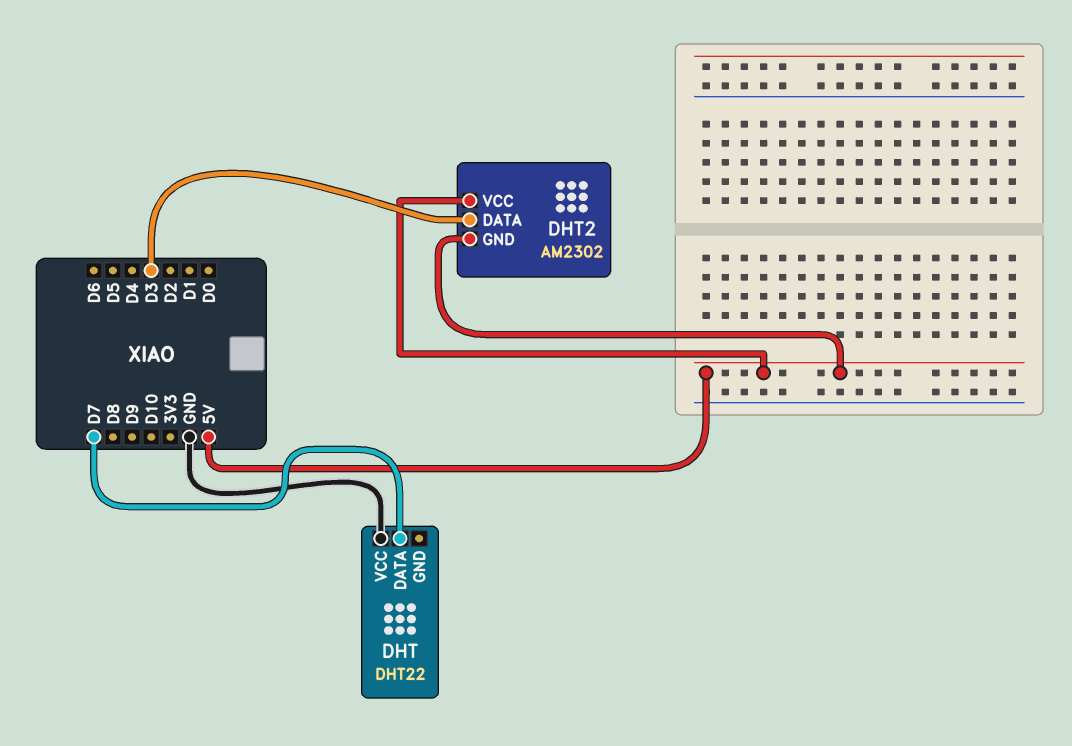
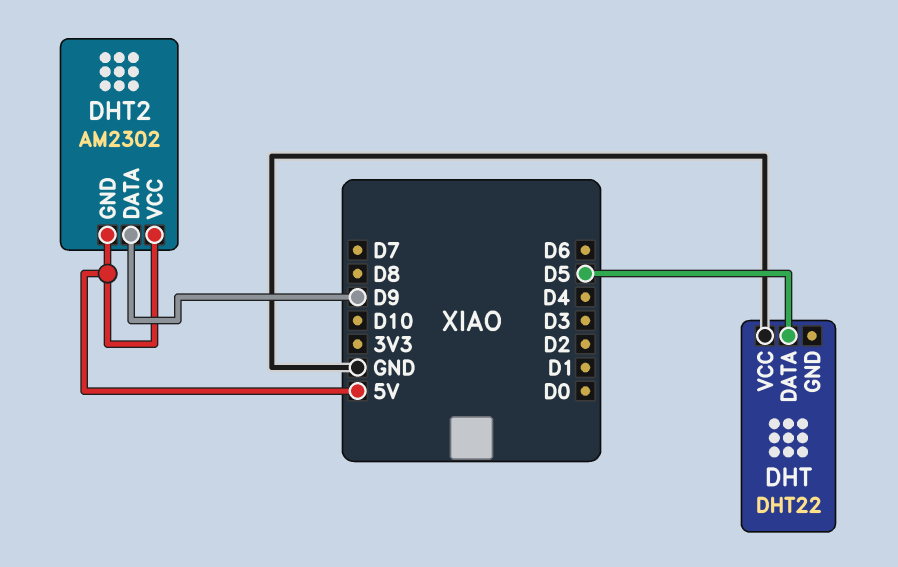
DHT pin DATA: D7 -> D5
DHT2 pin DATA: D3 -> D9

